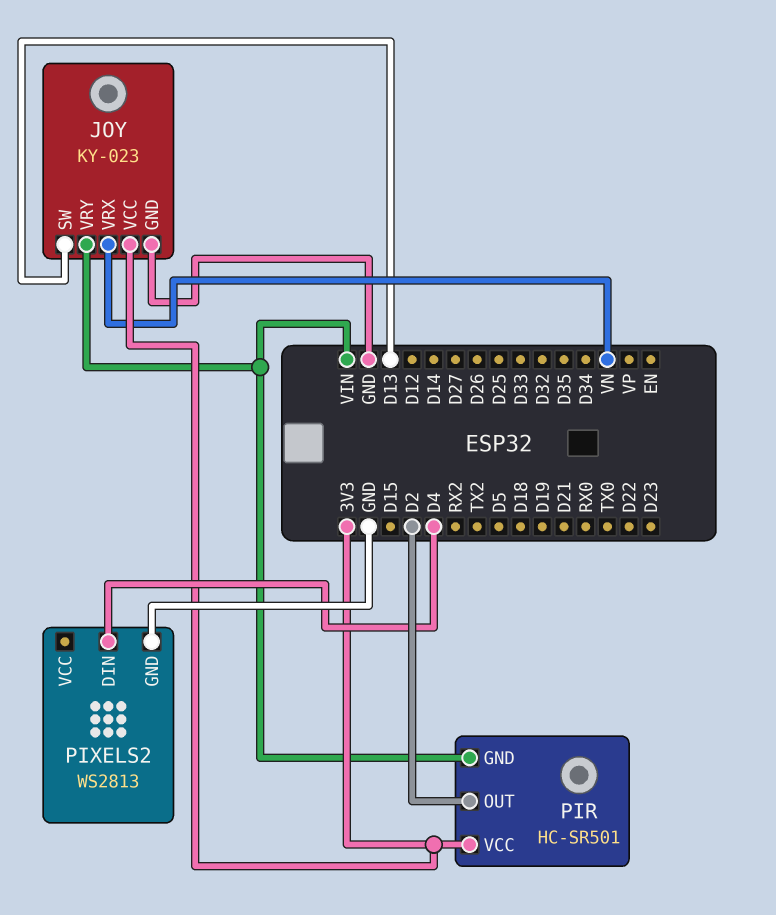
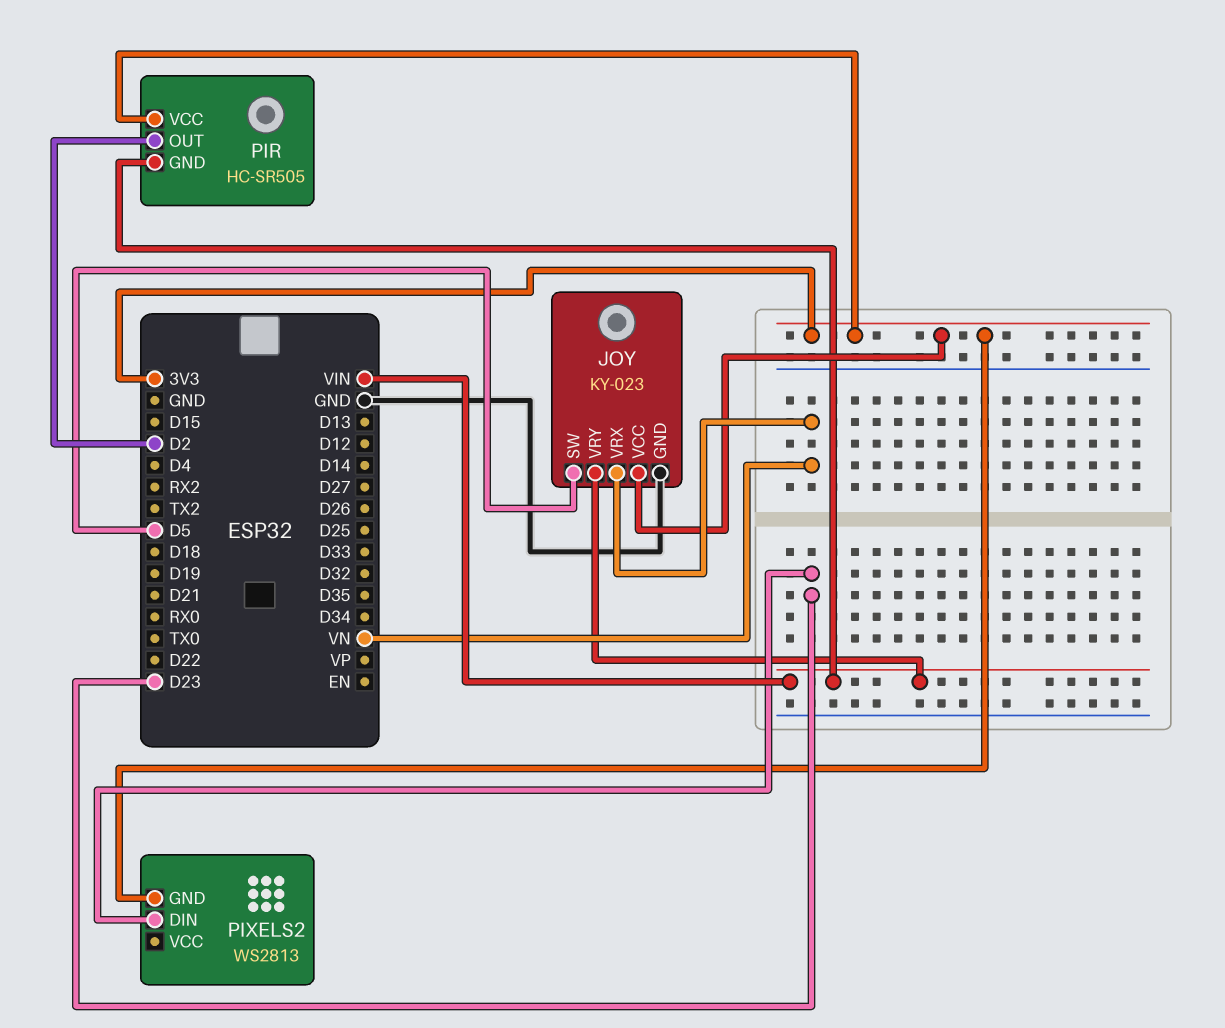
JOY pin SW: D13 -> D5
PIR: HC-SR501 -> HC-SR505
PIXELS2 pin DIN: D4 -> D23
PIXELS2 pin GND: GND -> 3V3

